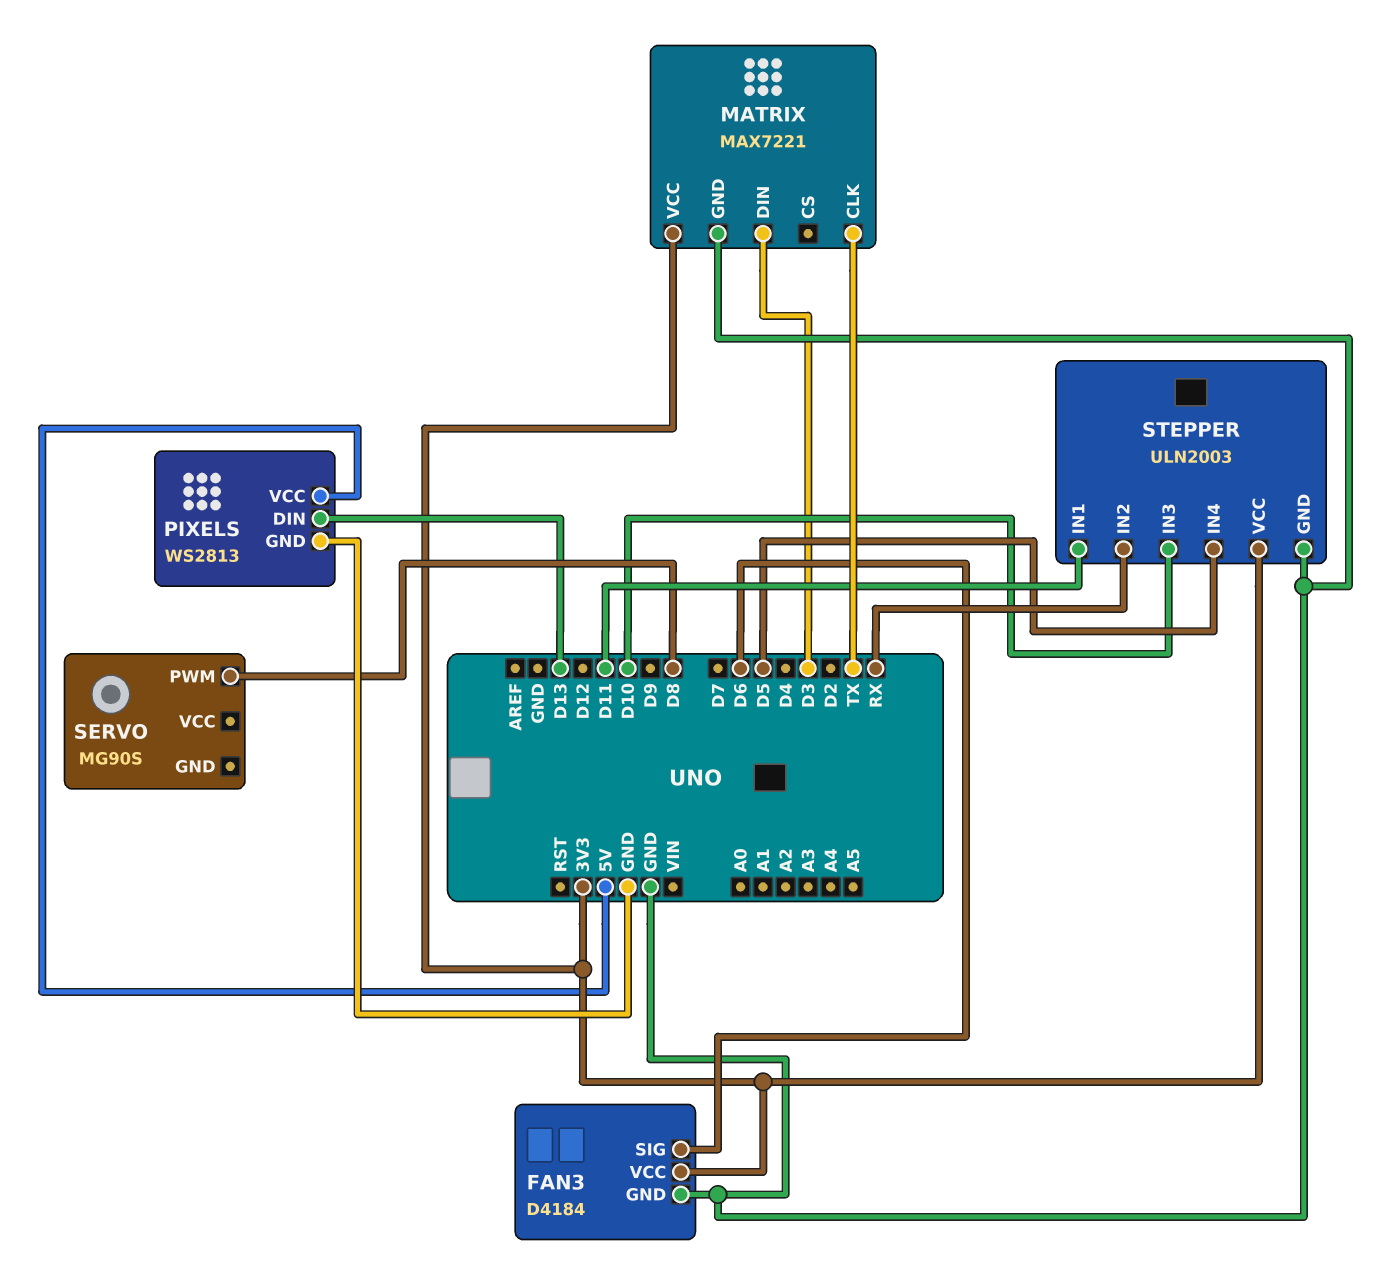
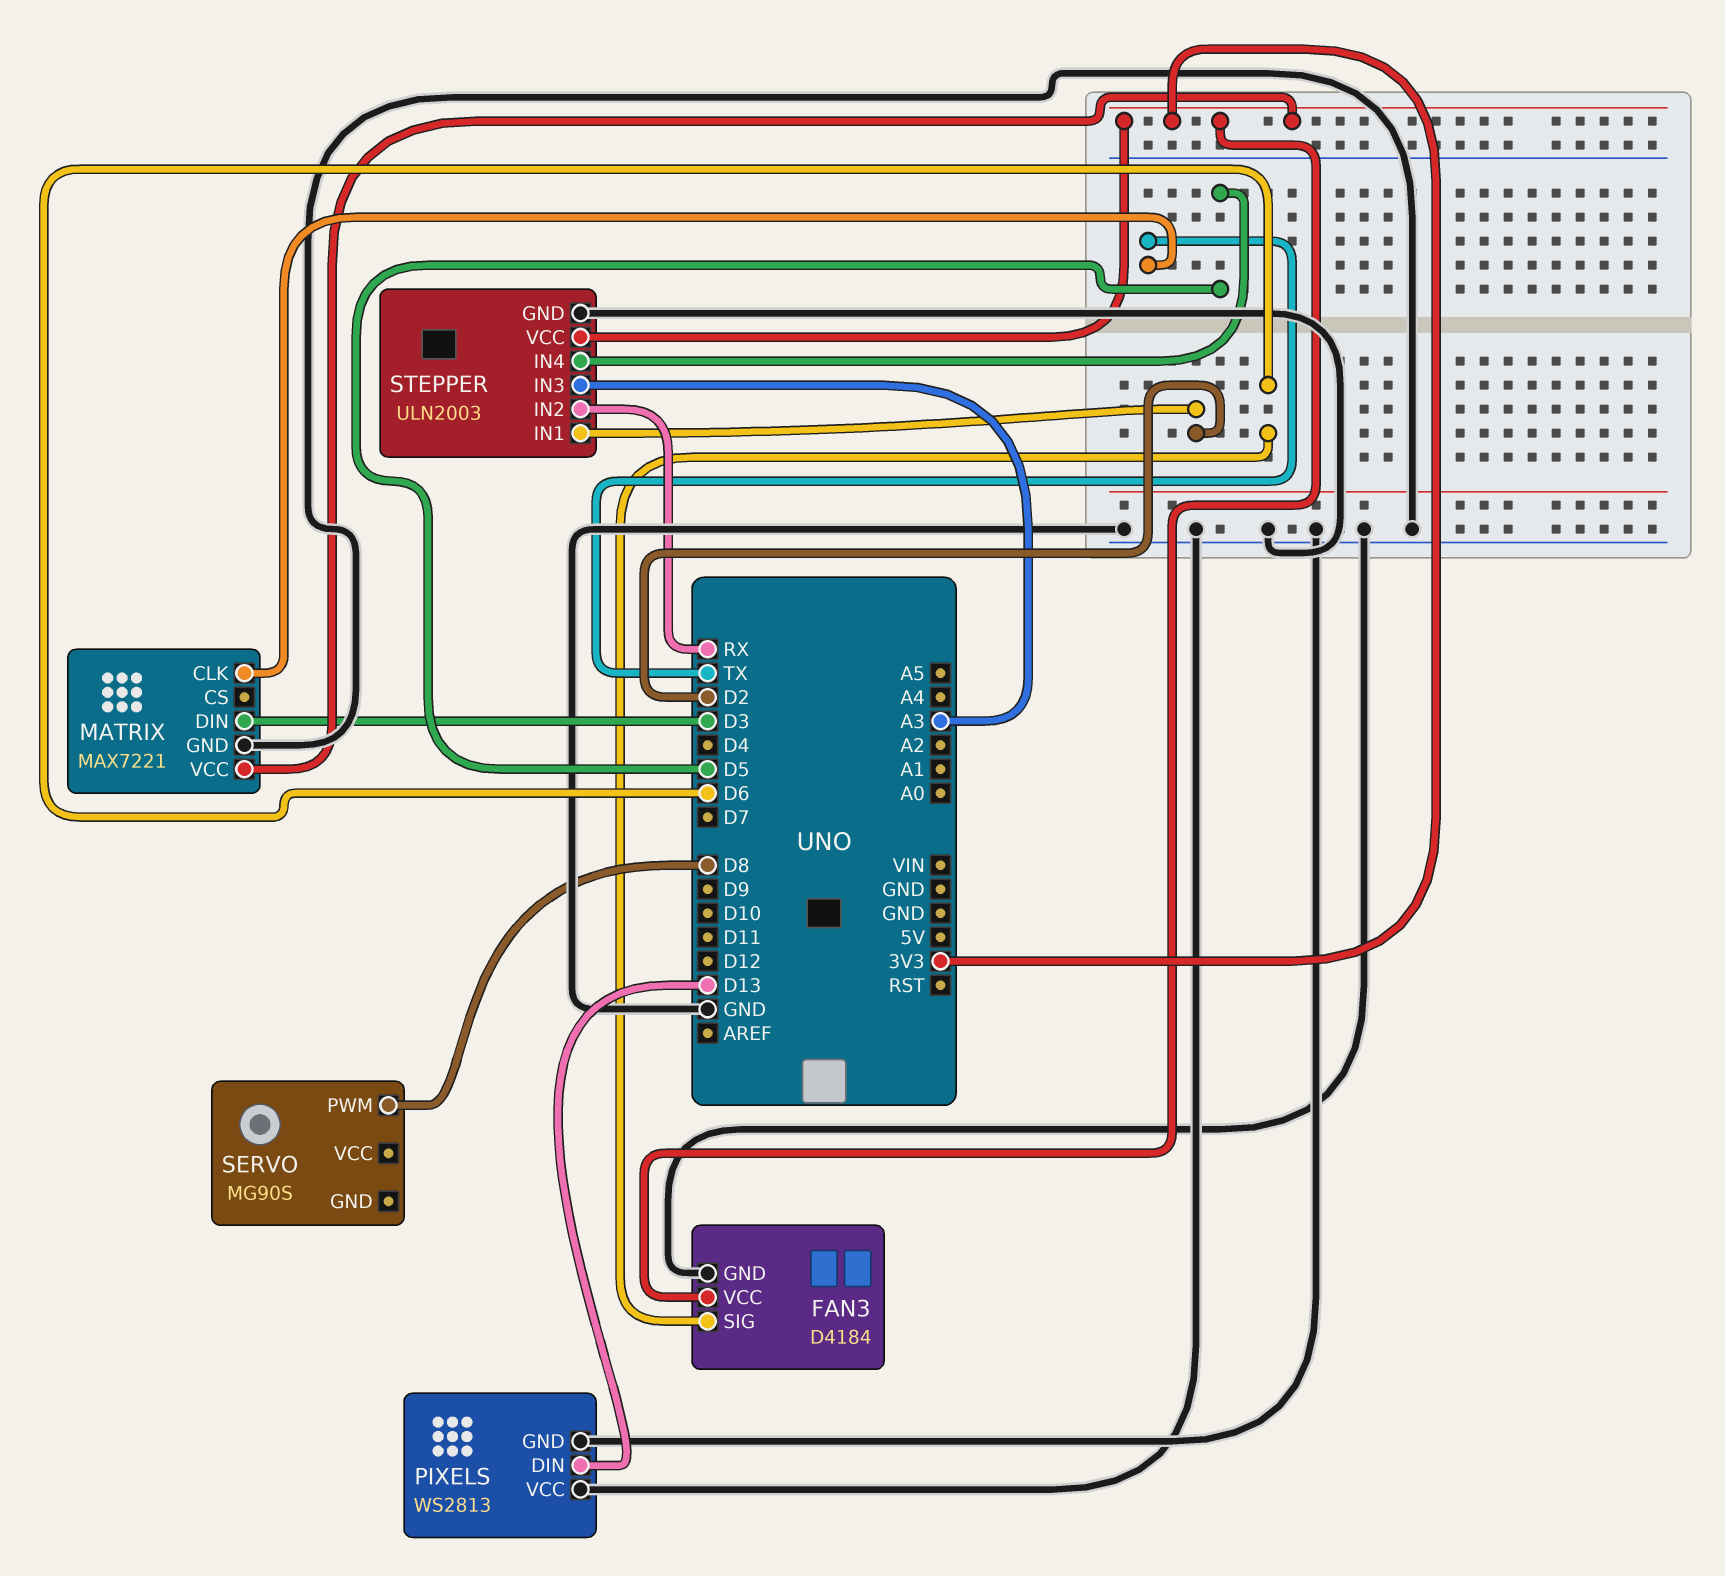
PIXELS pin VCC: 5V -> GND
STEPPER pin IN1: D11 -> D2
STEPPER pin IN3: D10 -> A3

